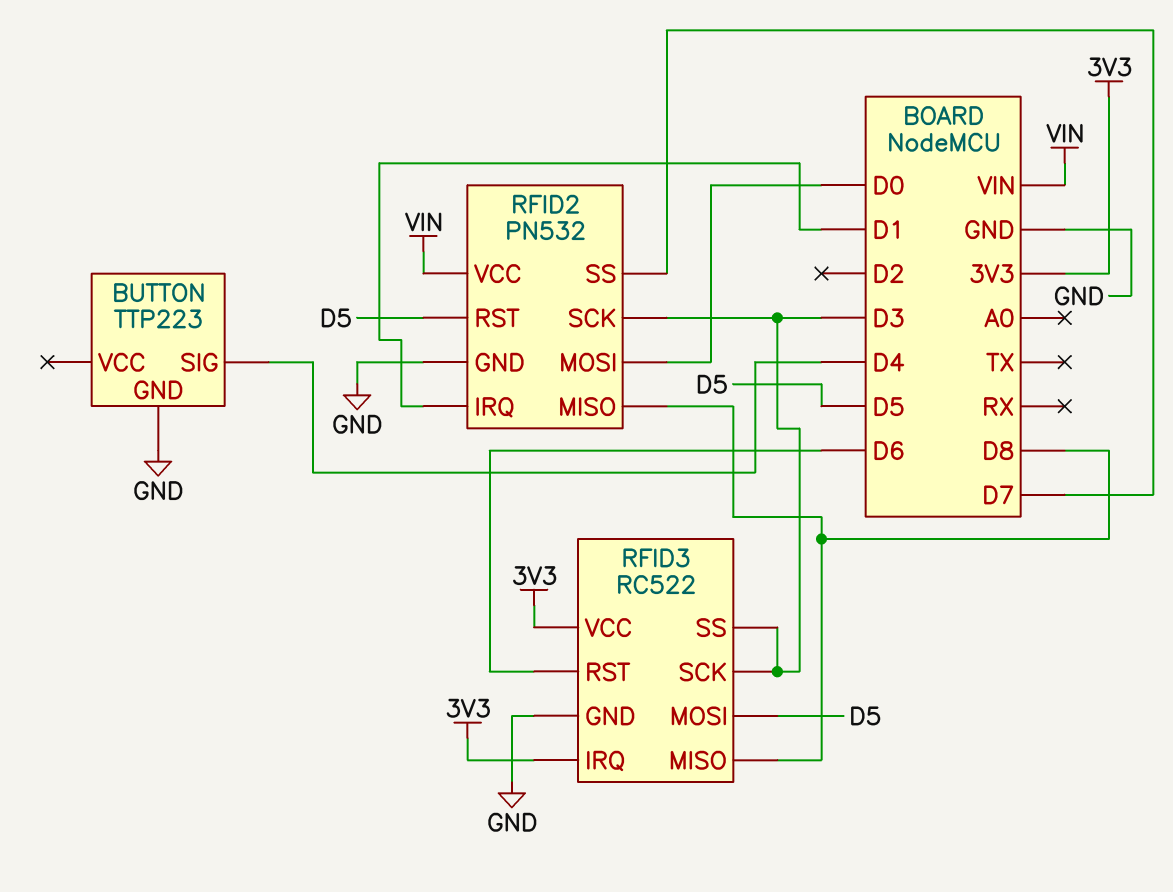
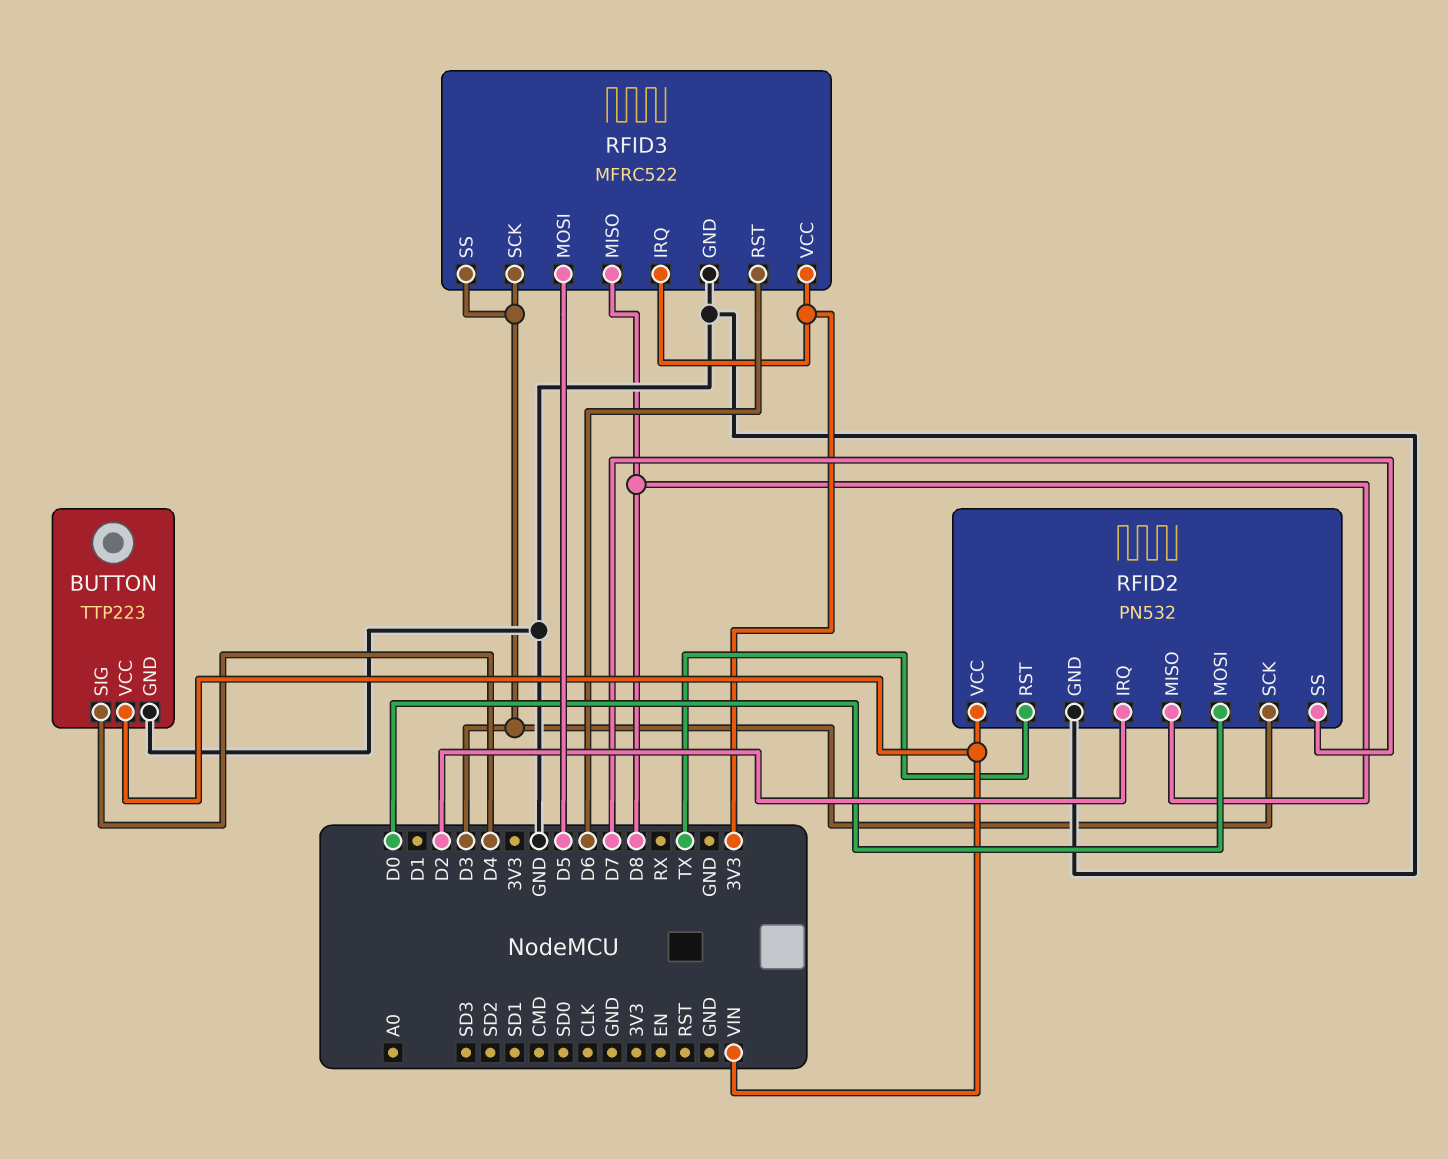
BUTTON pin VCC: none -> VIN
RFID2 pin IRQ: D1 -> D2
RFID2 pin RST: D5 -> TX
RFID3: RC522 -> MFRC522

